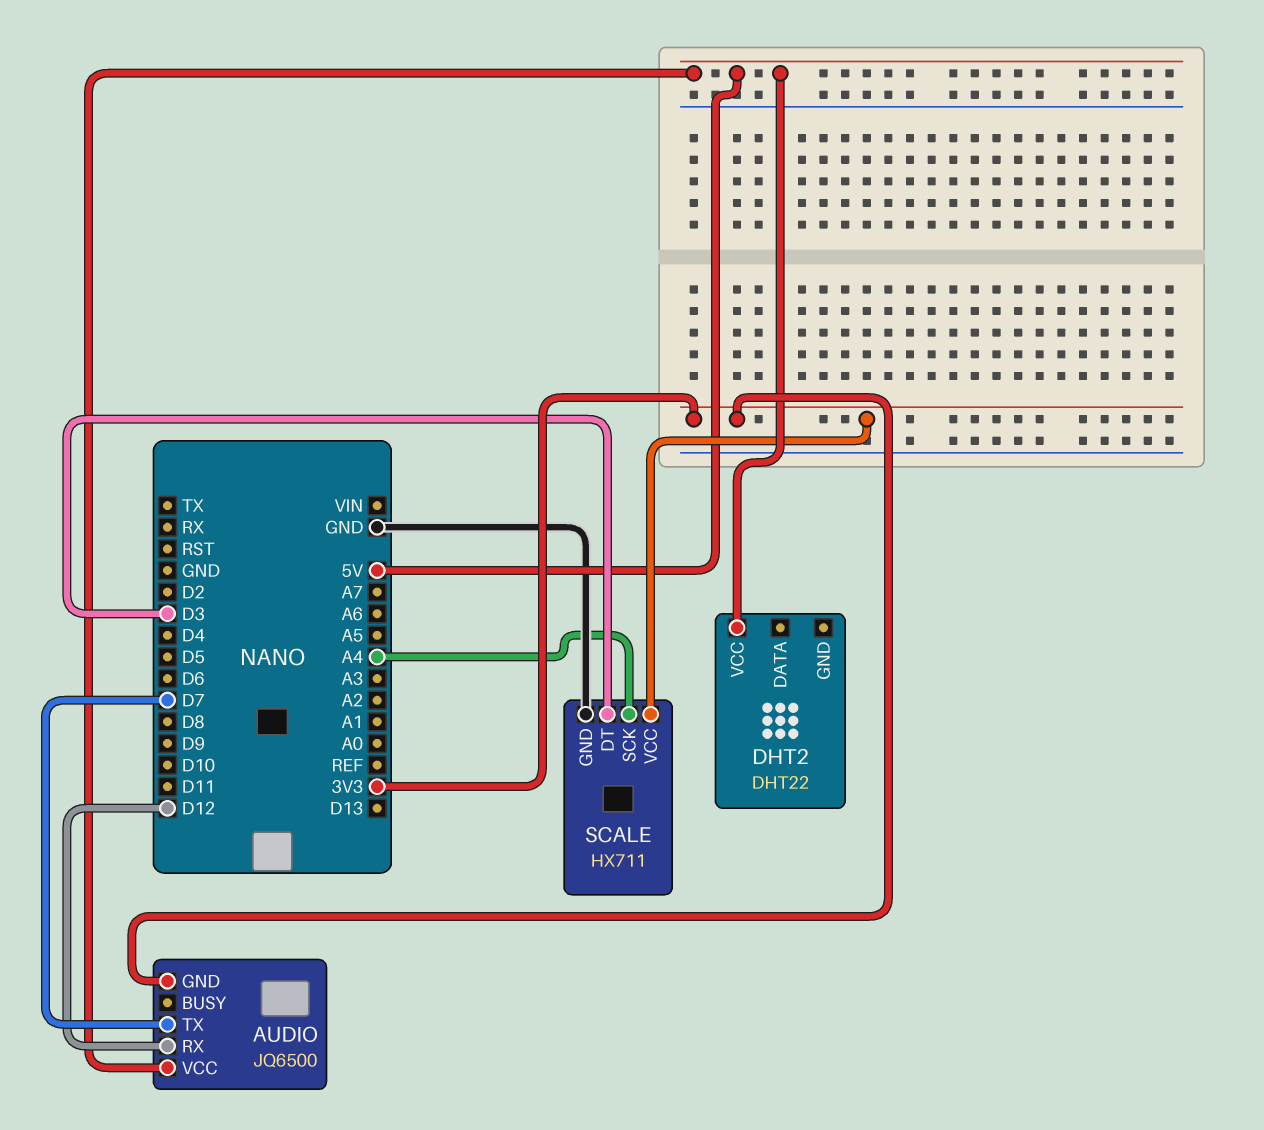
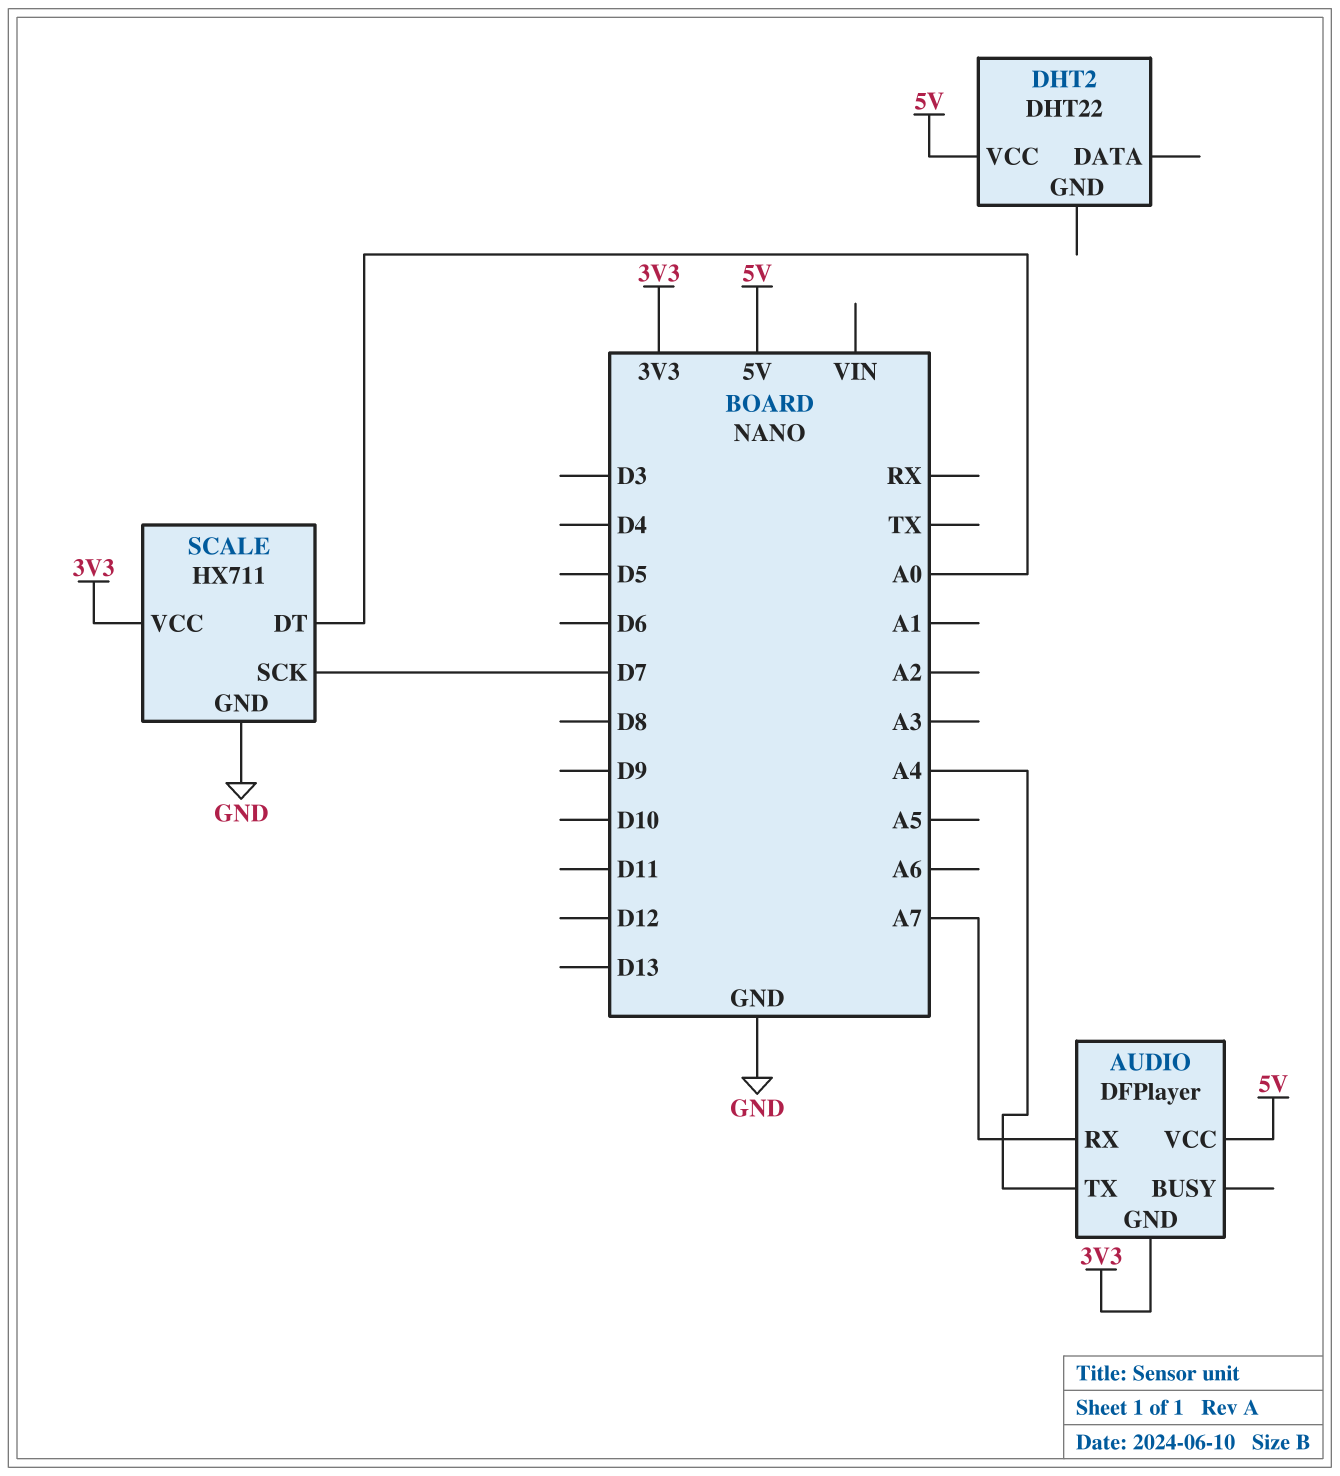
AUDIO: JQ6500 -> DFPlayer
AUDIO pin RX: D12 -> A7
AUDIO pin TX: D7 -> A4
SCALE pin DT: D3 -> A0
SCALE pin SCK: A4 -> D7

